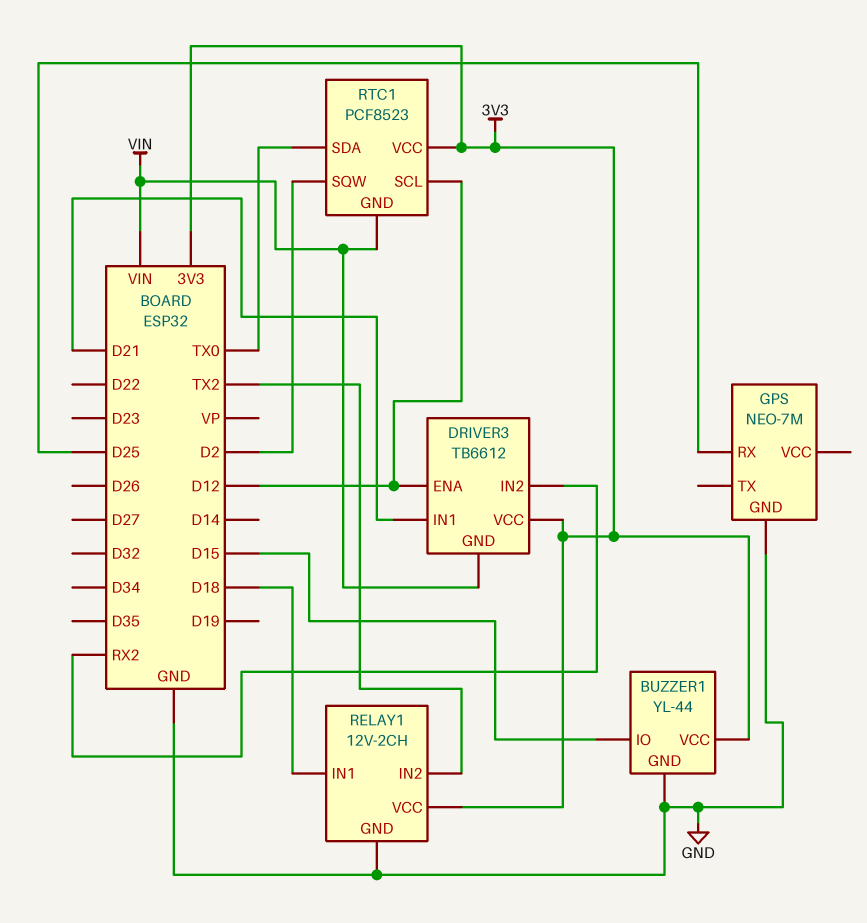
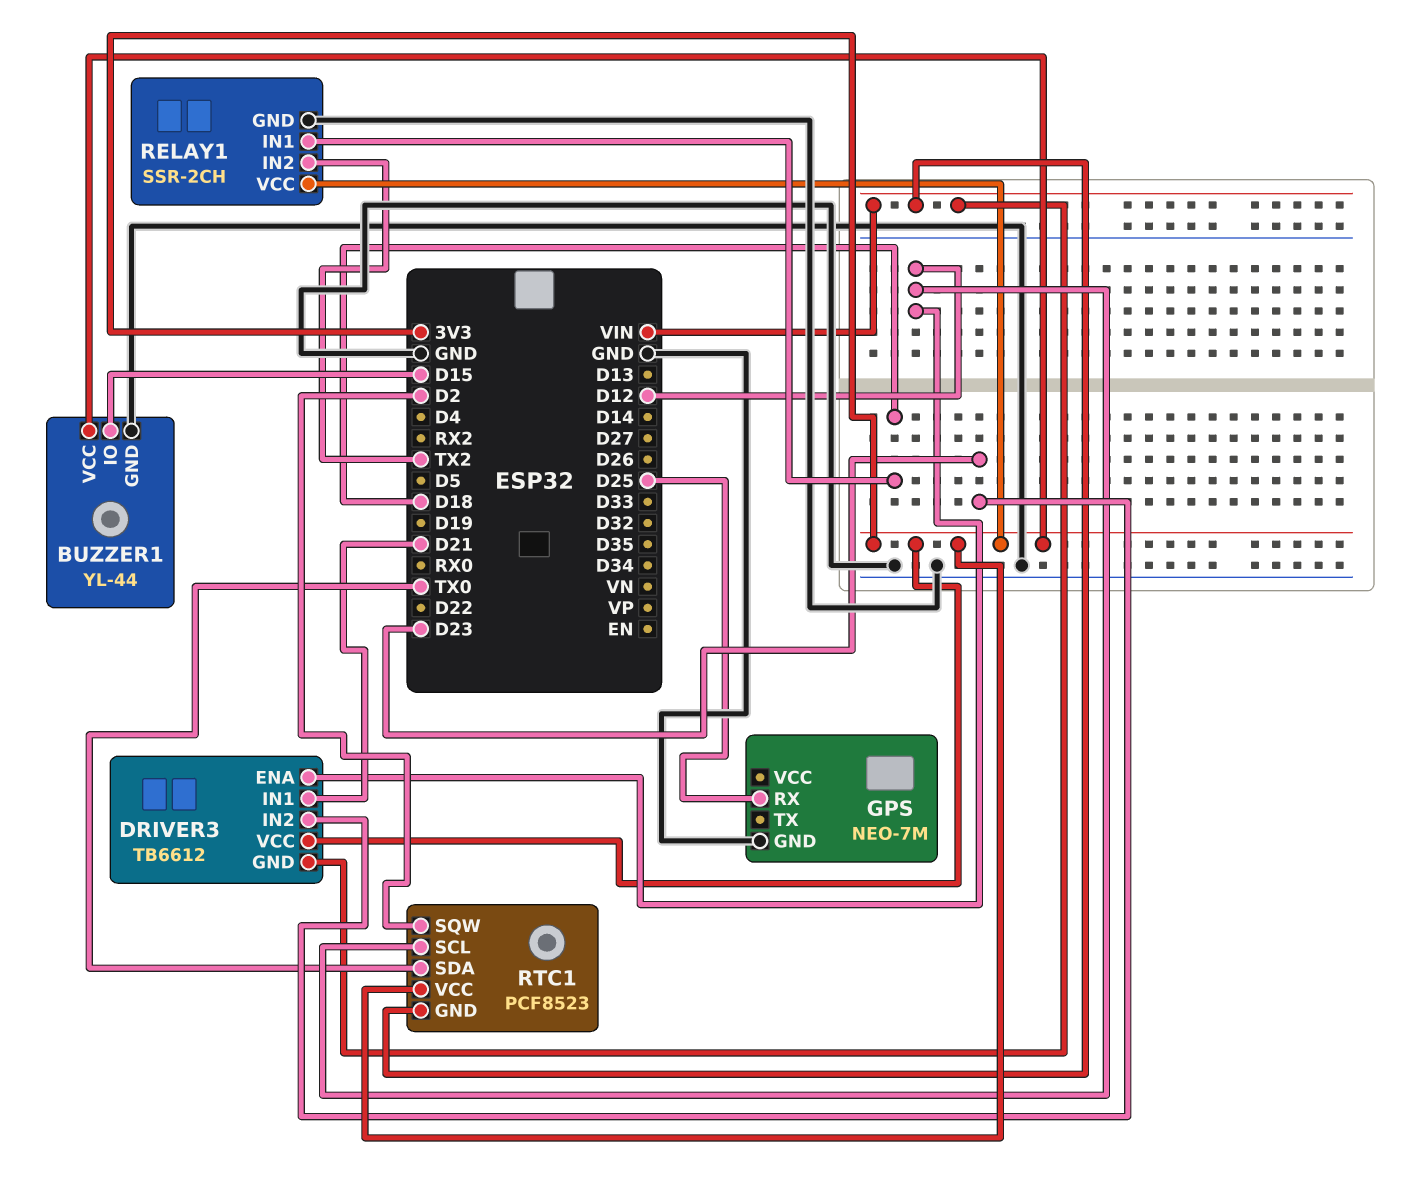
DRIVER3 pin IN2: RX2 -> D23
RELAY1: 12V-2CH -> SSR-2CH

